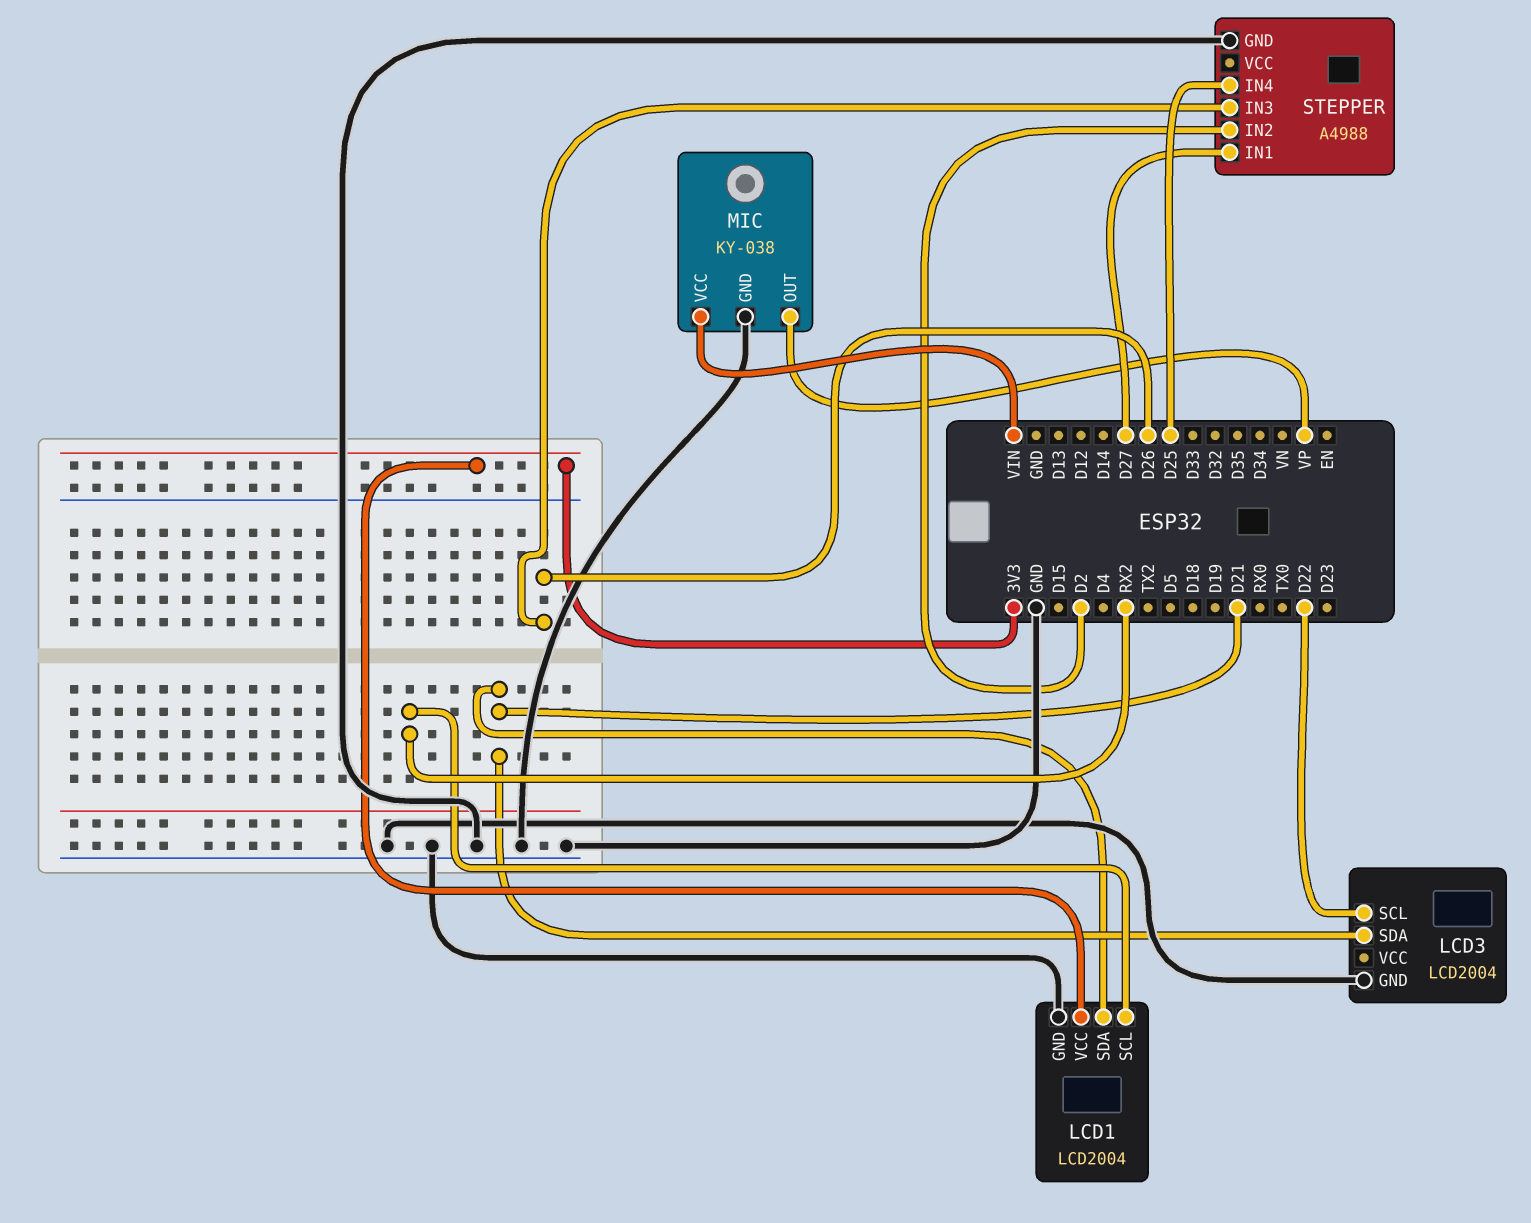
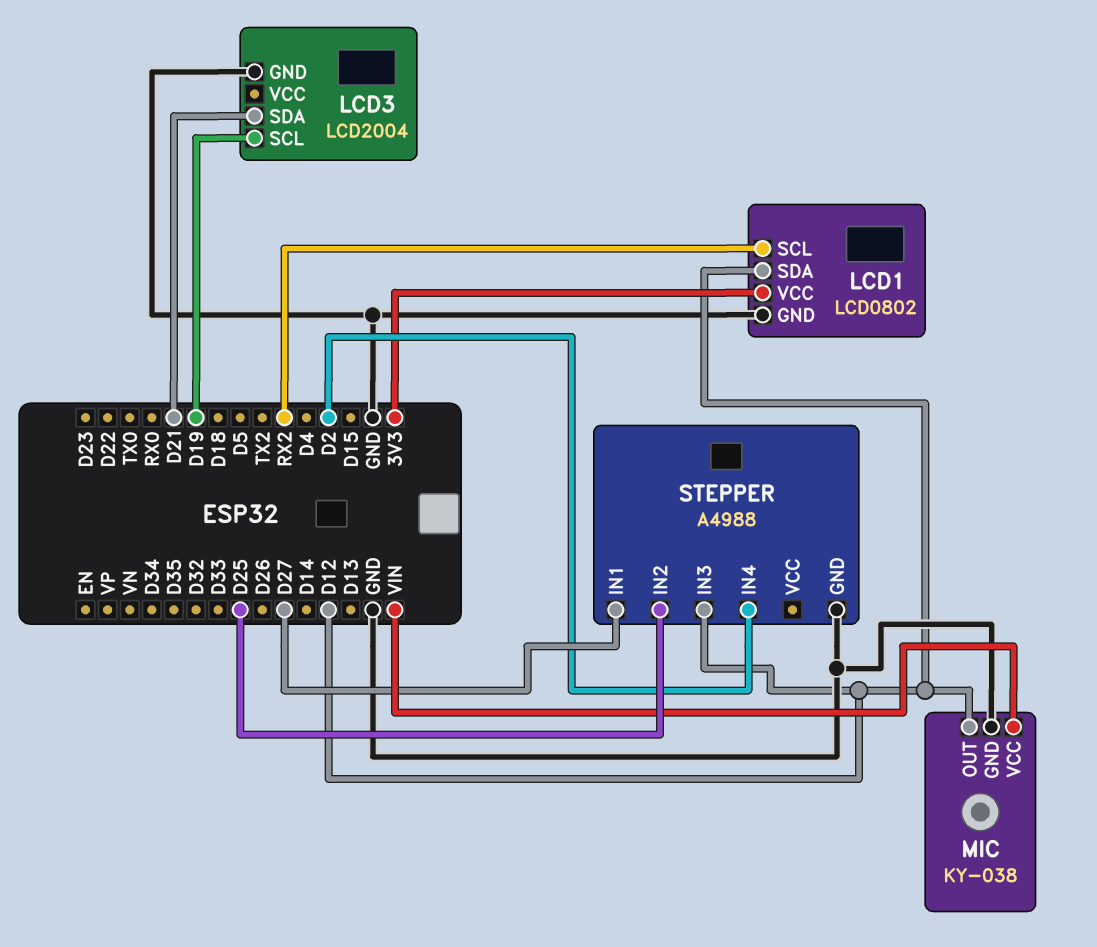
LCD1: LCD2004 -> LCD0802
LCD1 pin SDA: D21 -> D12
LCD3 pin SCL: D22 -> D19
MIC pin OUT: VP -> D12
STEPPER pin IN2: D2 -> D25
STEPPER pin IN3: D26 -> D12
STEPPER pin IN4: D25 -> D2

